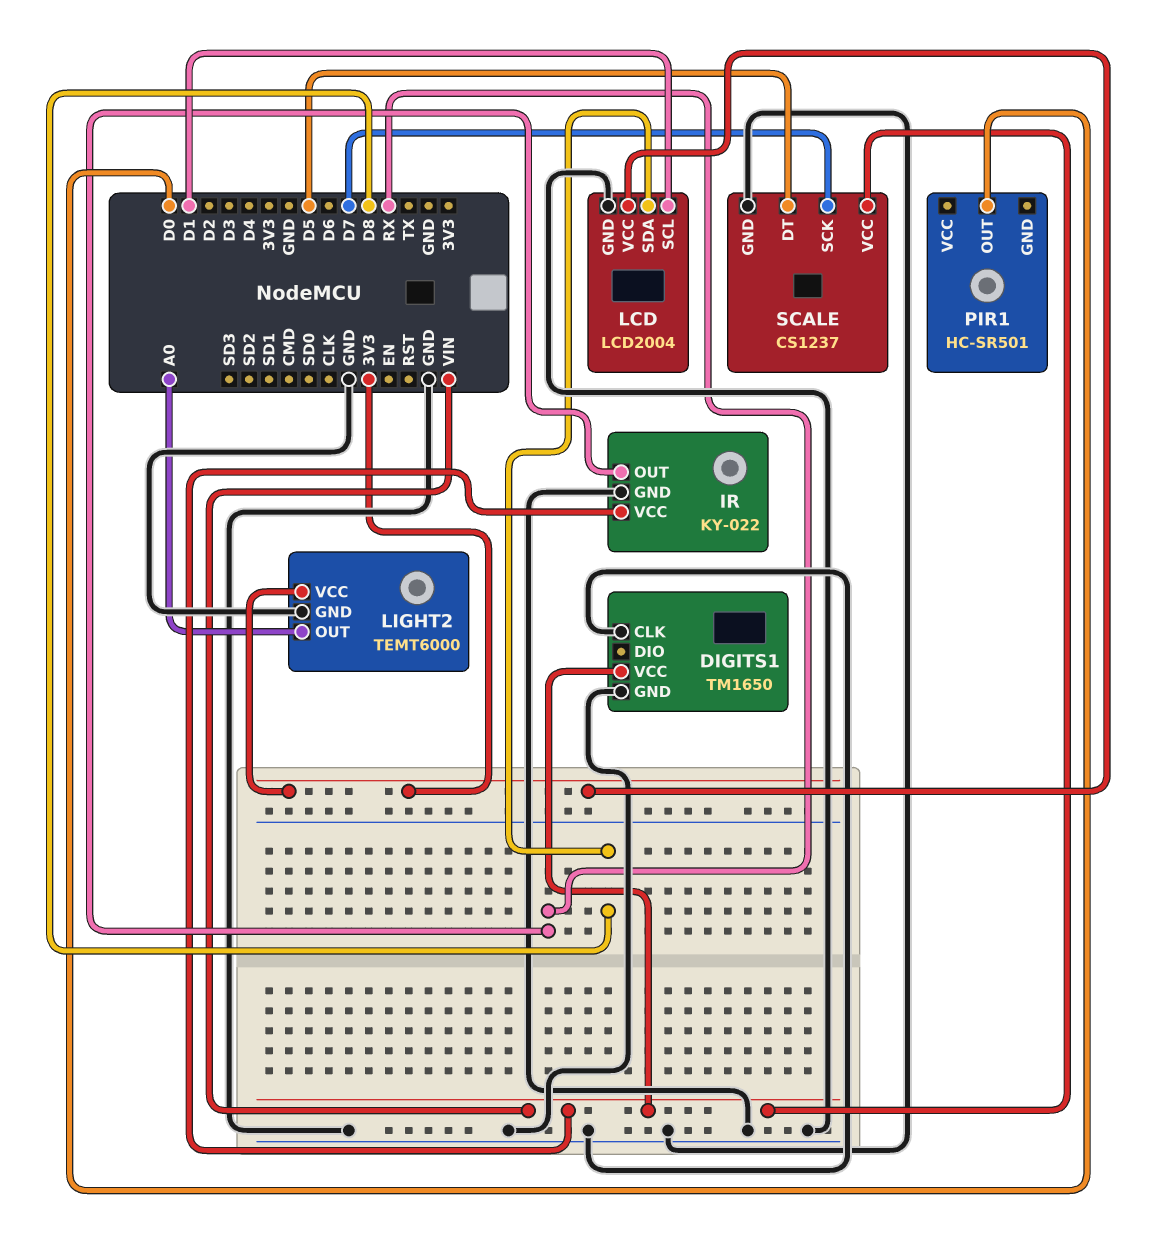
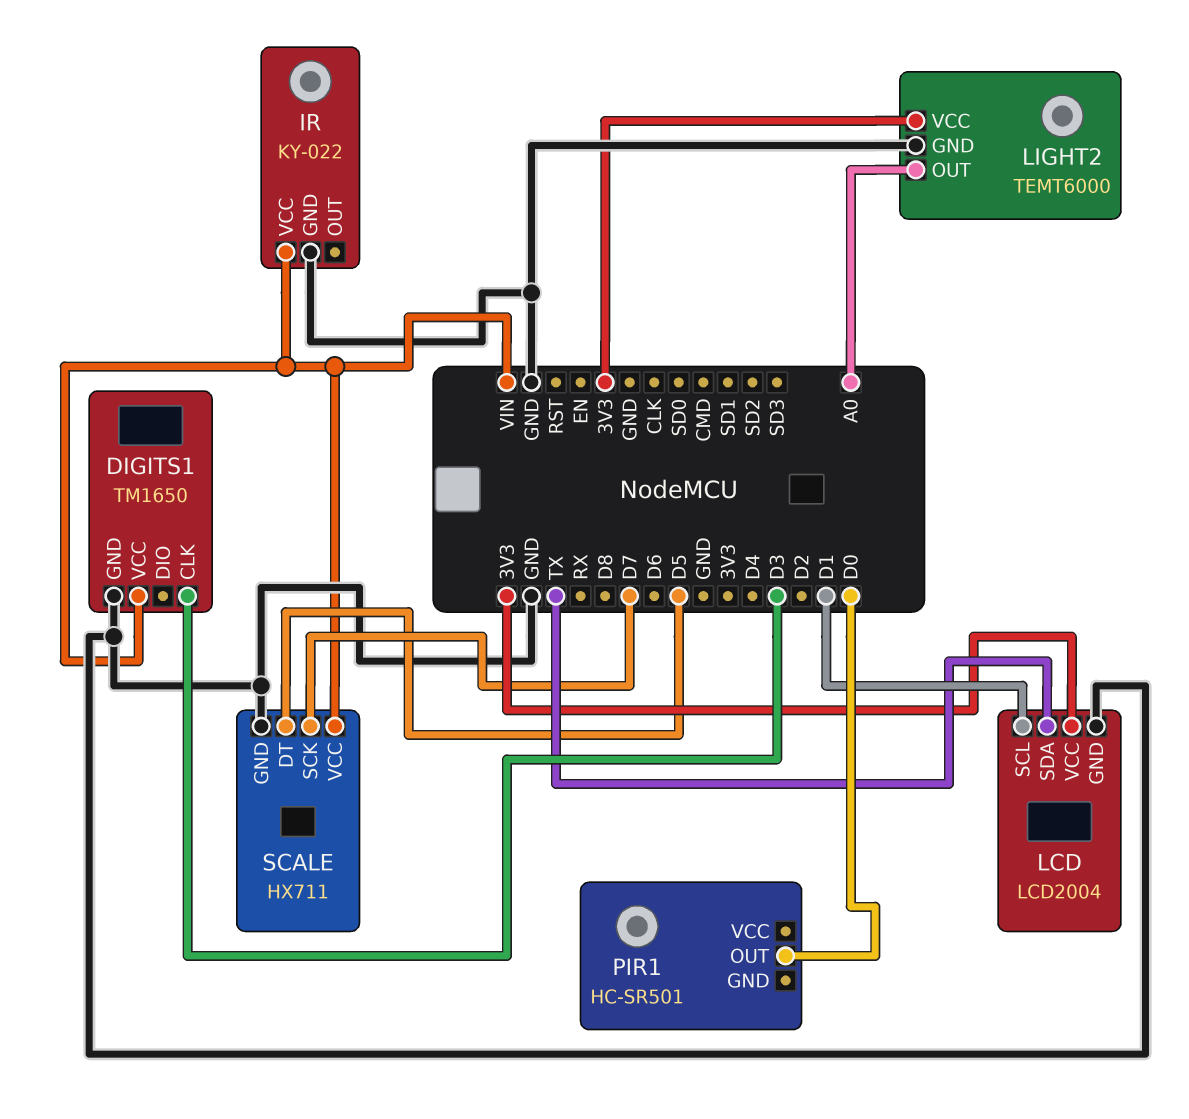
DIGITS1 pin CLK: GND -> D3
IR pin OUT: RX -> none
LCD pin SDA: D8 -> TX
SCALE: CS1237 -> HX711

